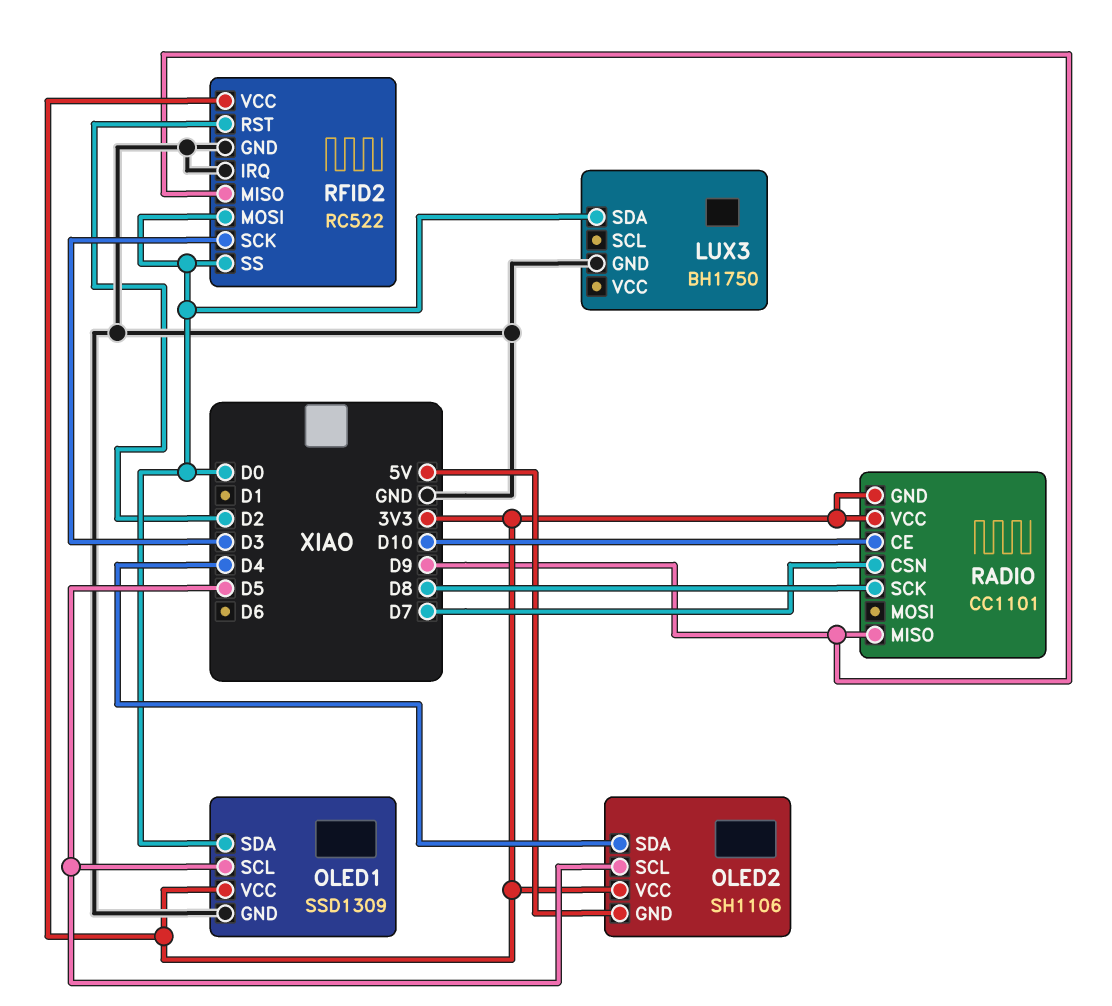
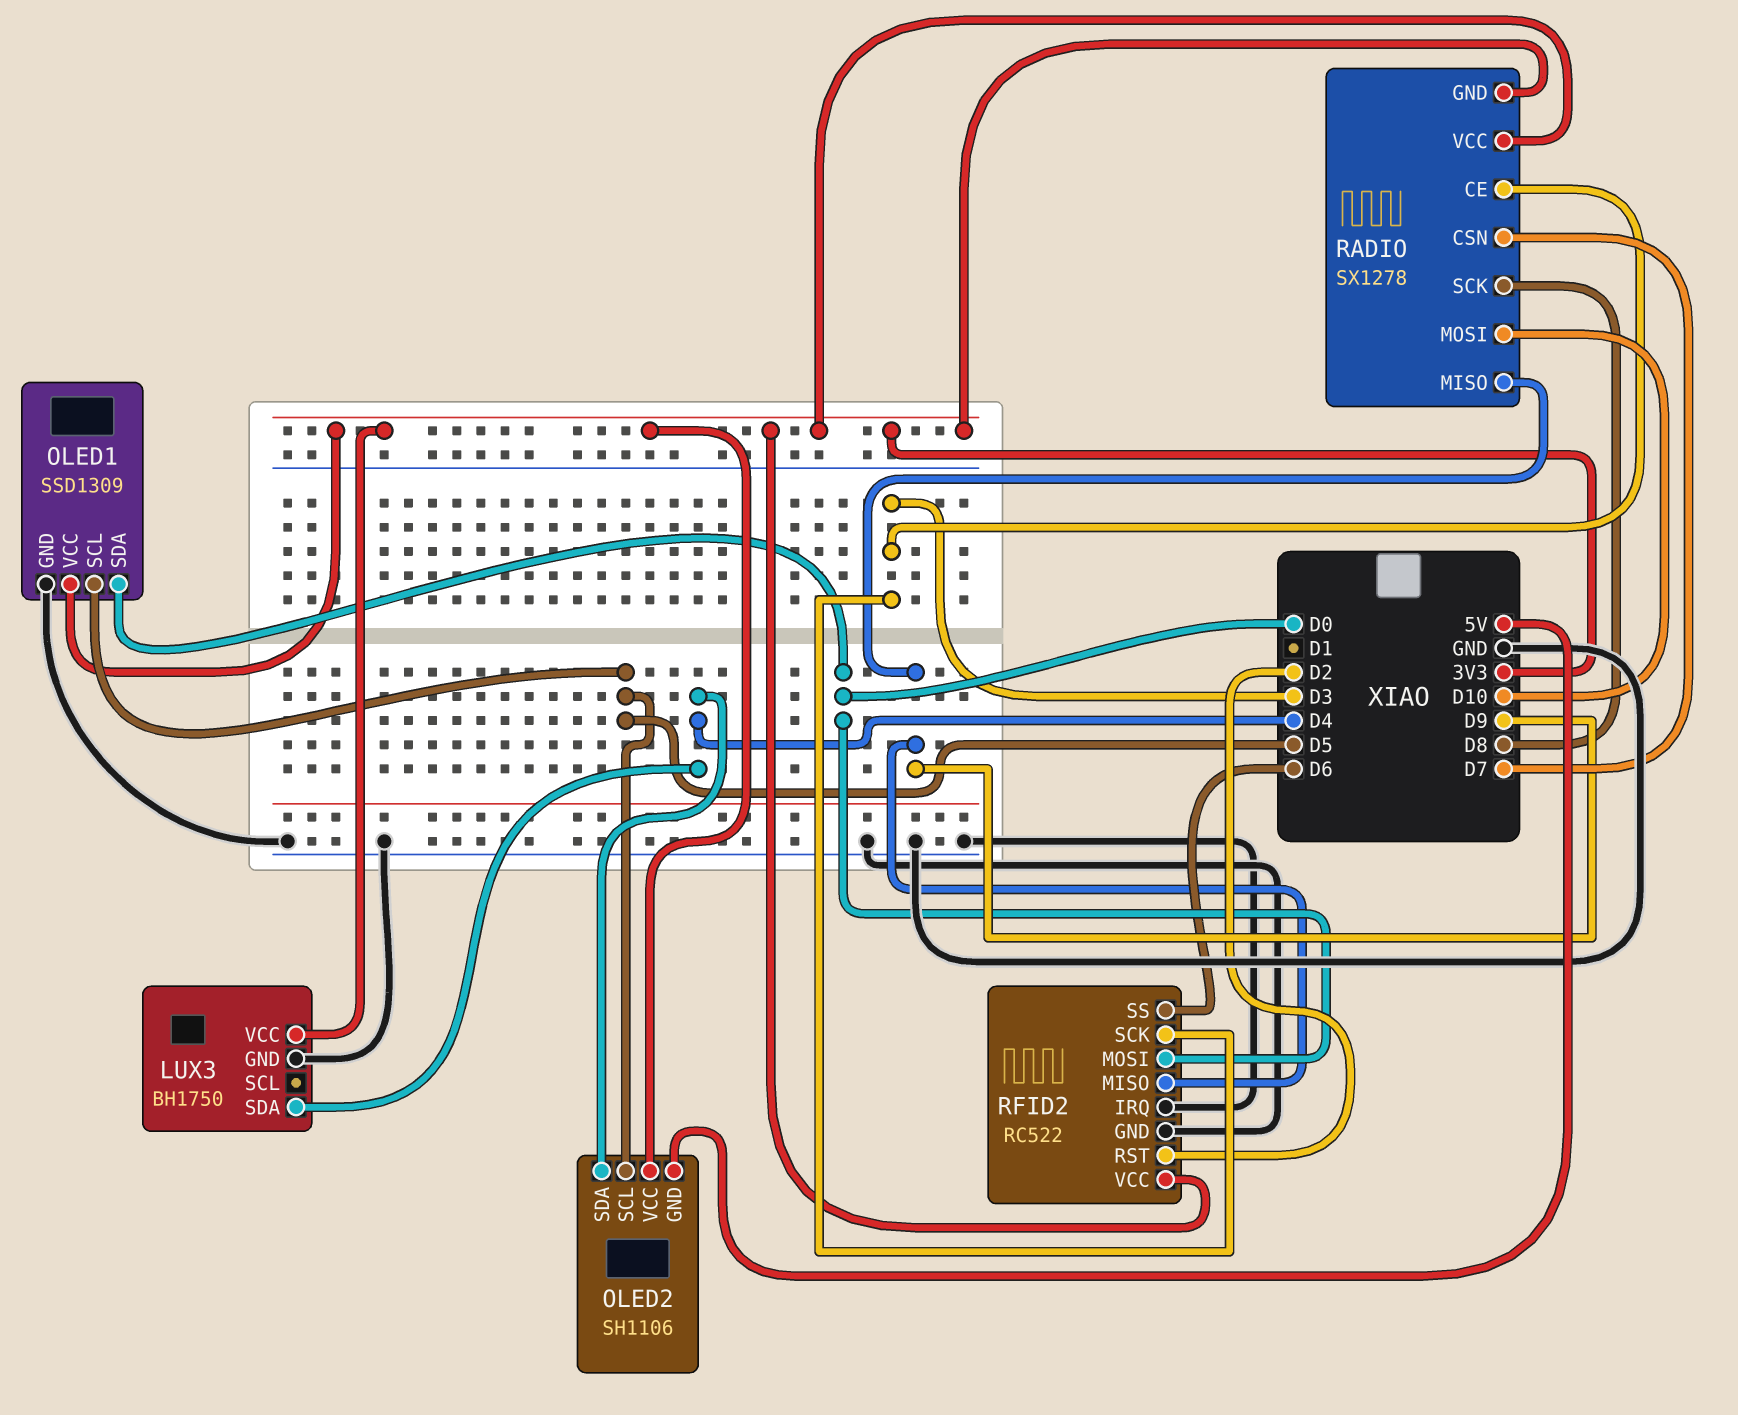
LUX3 pin SDA: D0 -> D4
LUX3 pin VCC: none -> 3V3
RADIO: CC1101 -> SX1278
RADIO pin CE: D10 -> D3
RADIO pin MOSI: none -> D10
RFID2 pin SS: D0 -> D6

